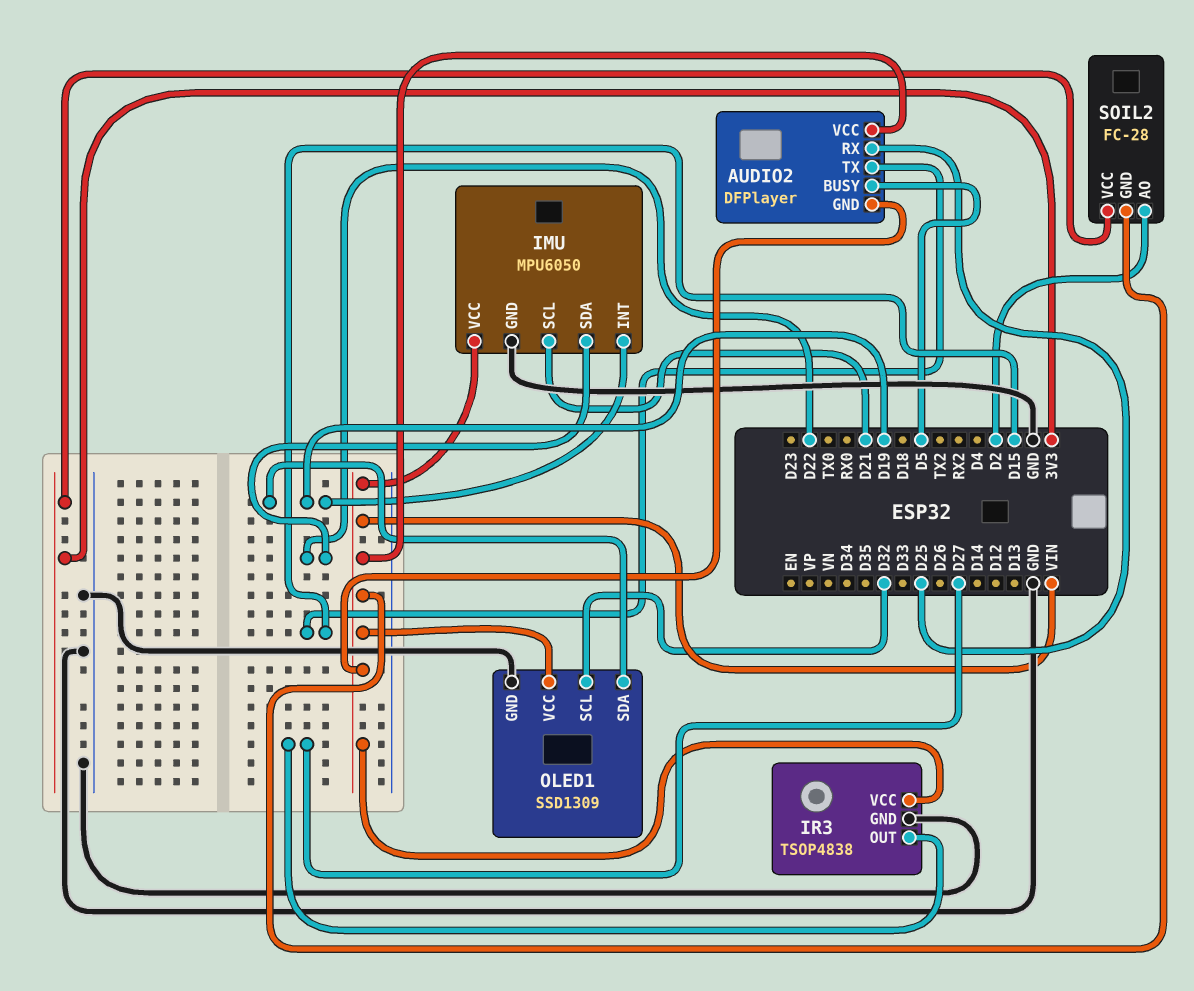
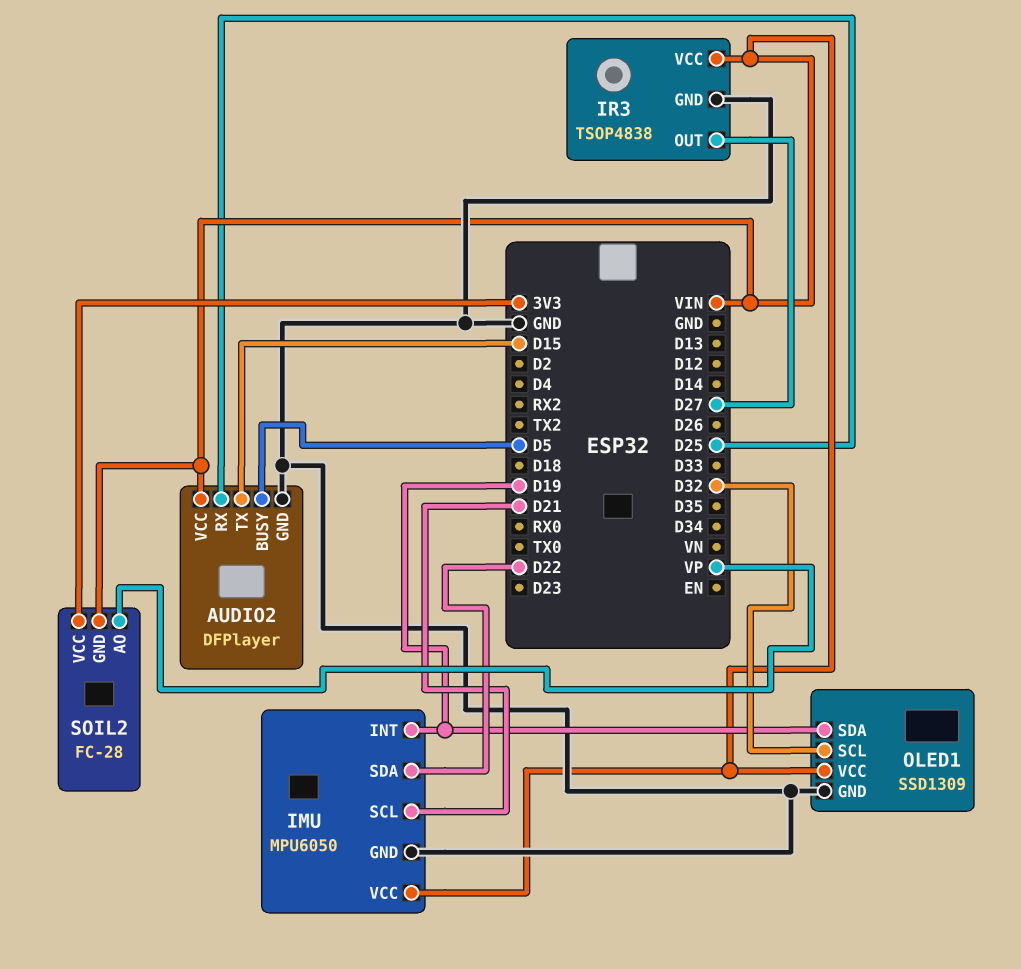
AUDIO2 pin GND: VIN -> GND
SOIL2 pin AO: D2 -> VP

